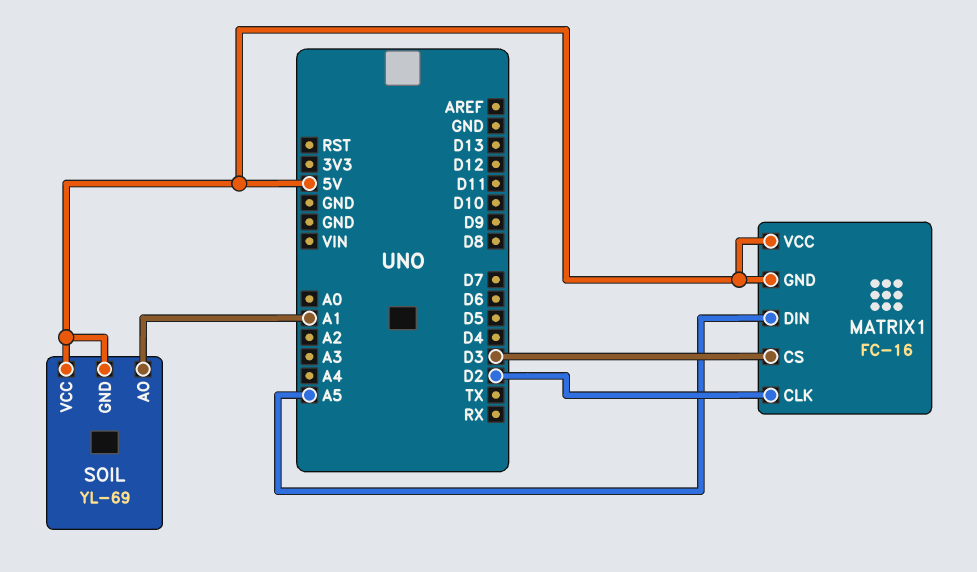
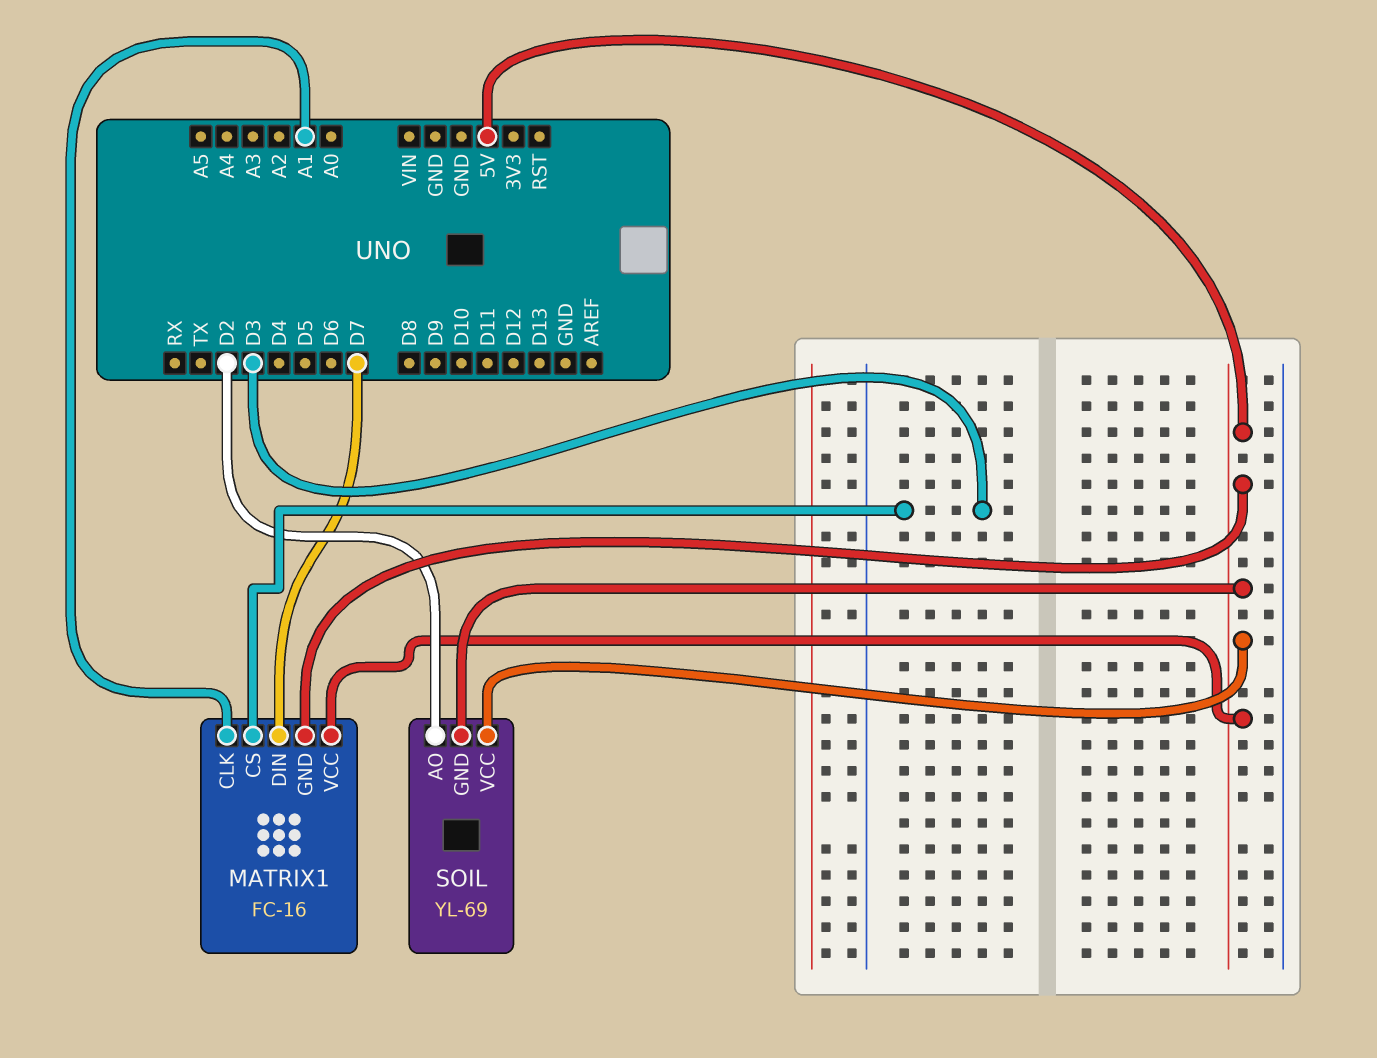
MATRIX1 pin CLK: D2 -> A1
MATRIX1 pin DIN: A5 -> D7
SOIL pin AO: A1 -> D2

